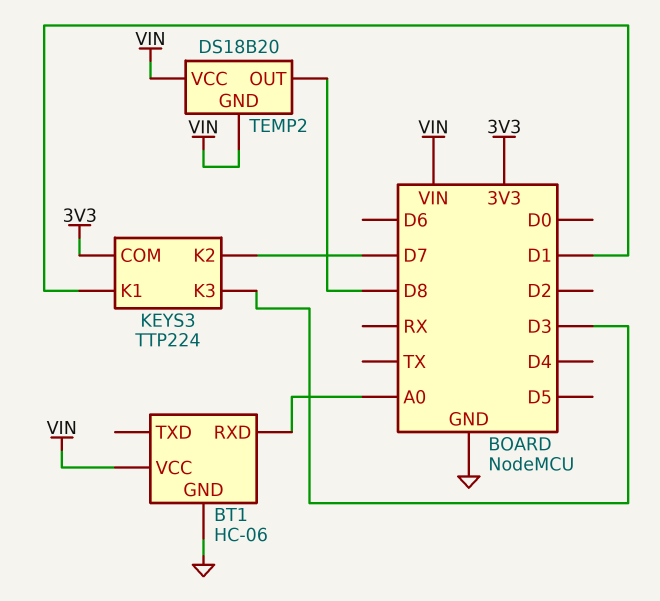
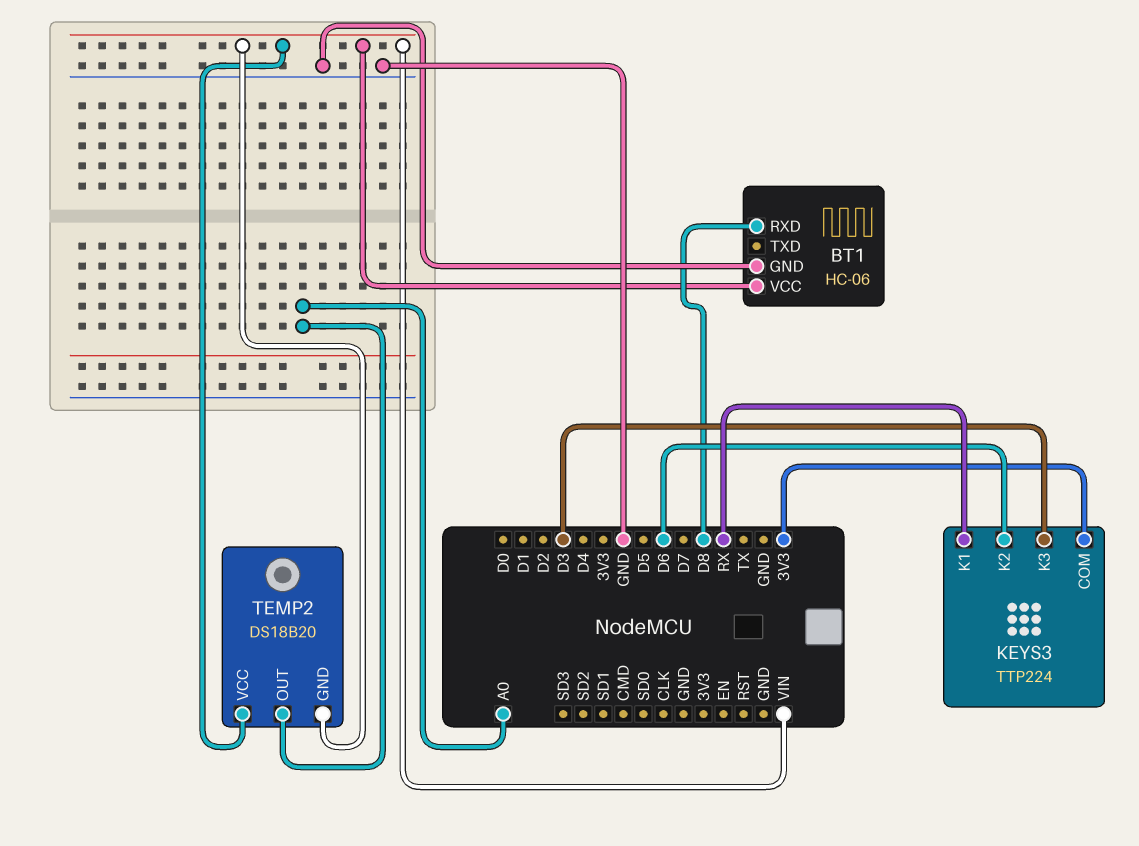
BT1 pin RXD: A0 -> D8
KEYS3 pin K1: D1 -> RX
KEYS3 pin K2: D7 -> D6
TEMP2 pin OUT: D8 -> A0

